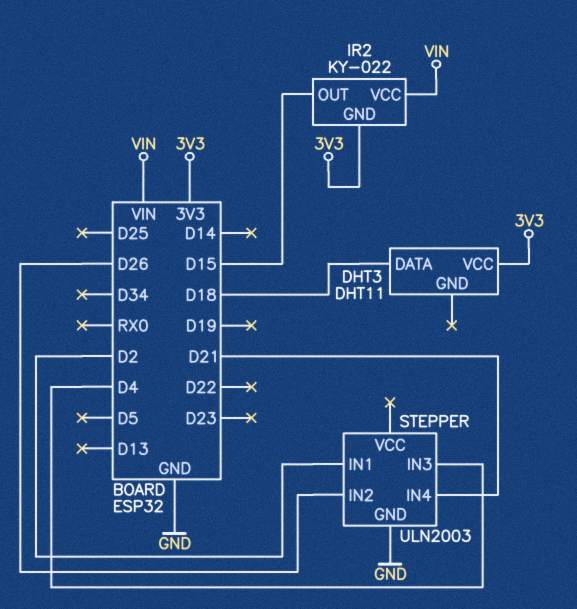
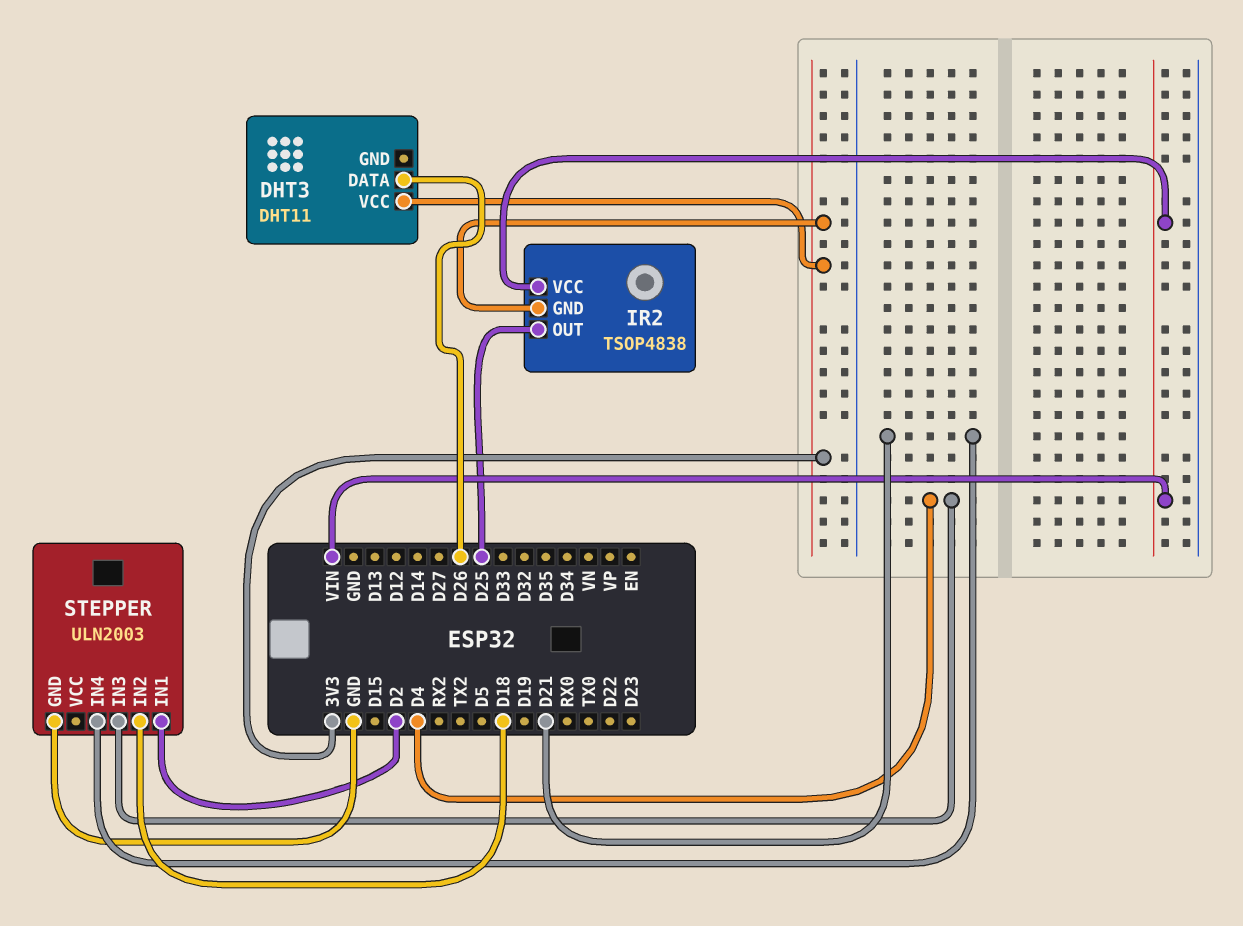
DHT3 pin DATA: D18 -> D26
IR2: KY-022 -> TSOP4838
IR2 pin OUT: D15 -> D25
STEPPER pin IN2: D26 -> D18

